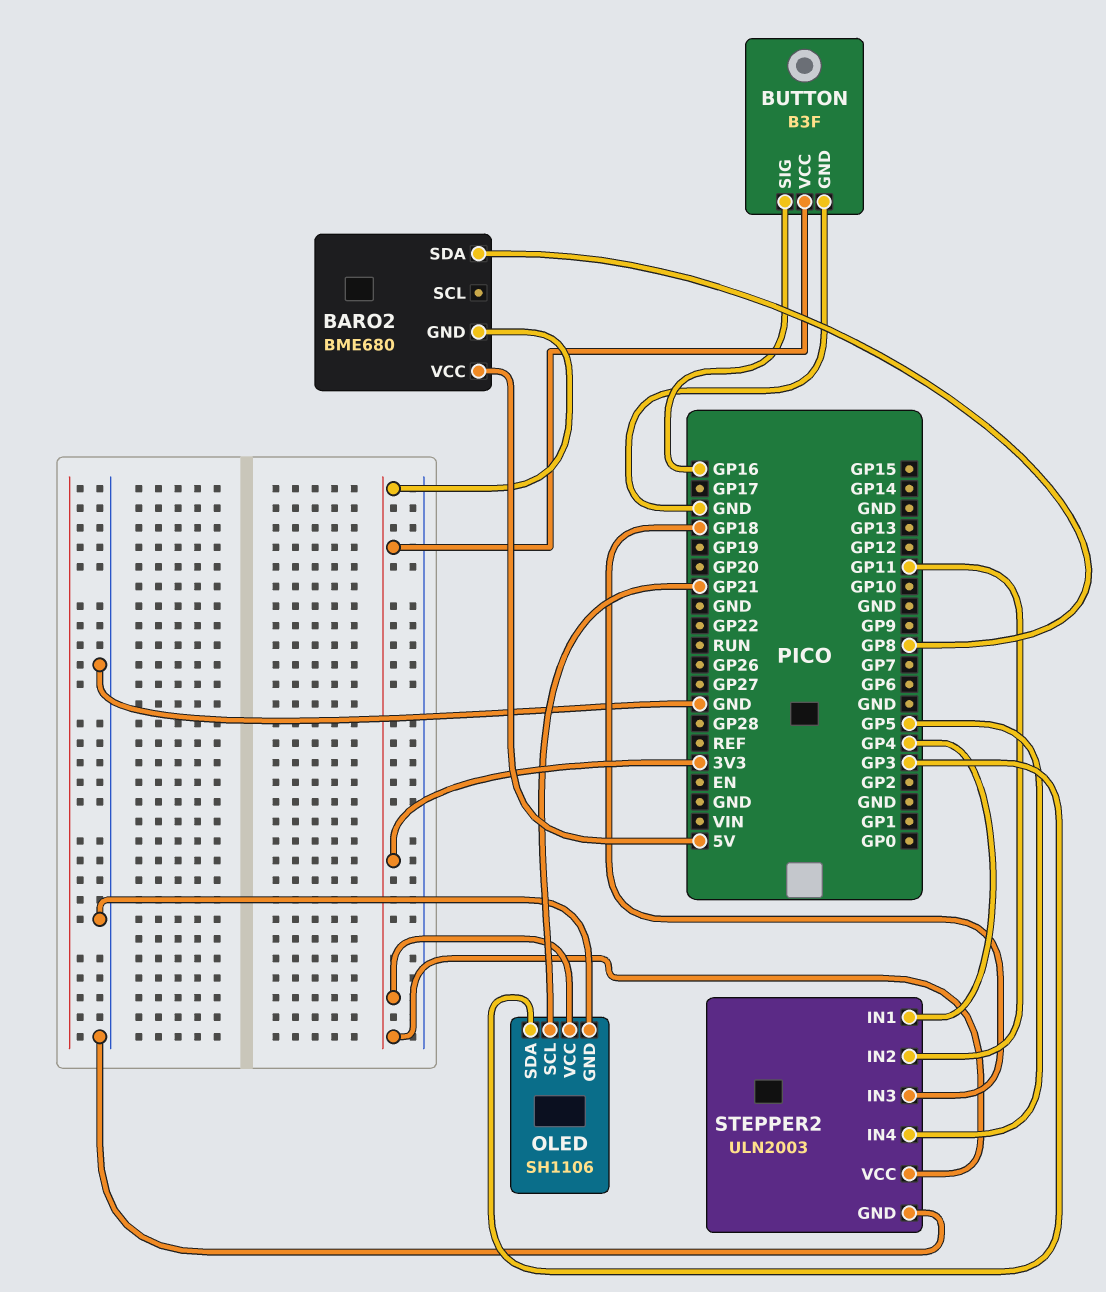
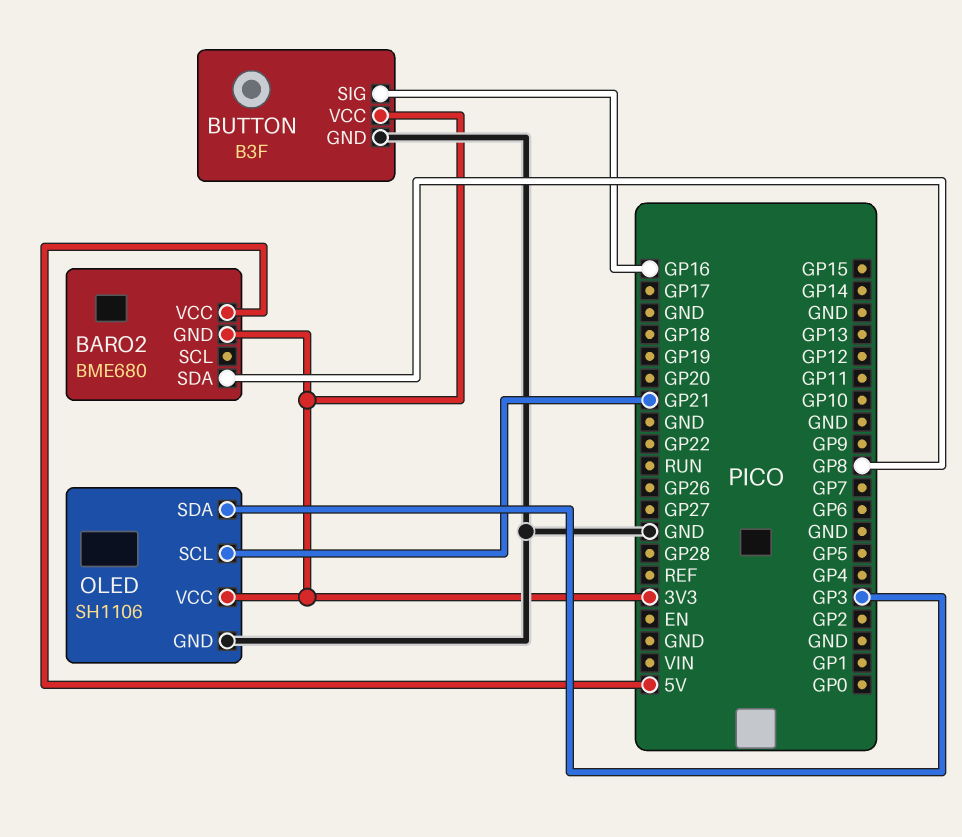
STEPPER2: ULN2003 -> none
STEPPER2 pin GND: GND -> none
STEPPER2 pin IN1: GP4 -> none
STEPPER2 pin IN2: GP11 -> none
STEPPER2 pin IN3: GP18 -> none
STEPPER2 pin IN4: GP5 -> none
STEPPER2 pin VCC: 3V3 -> none

